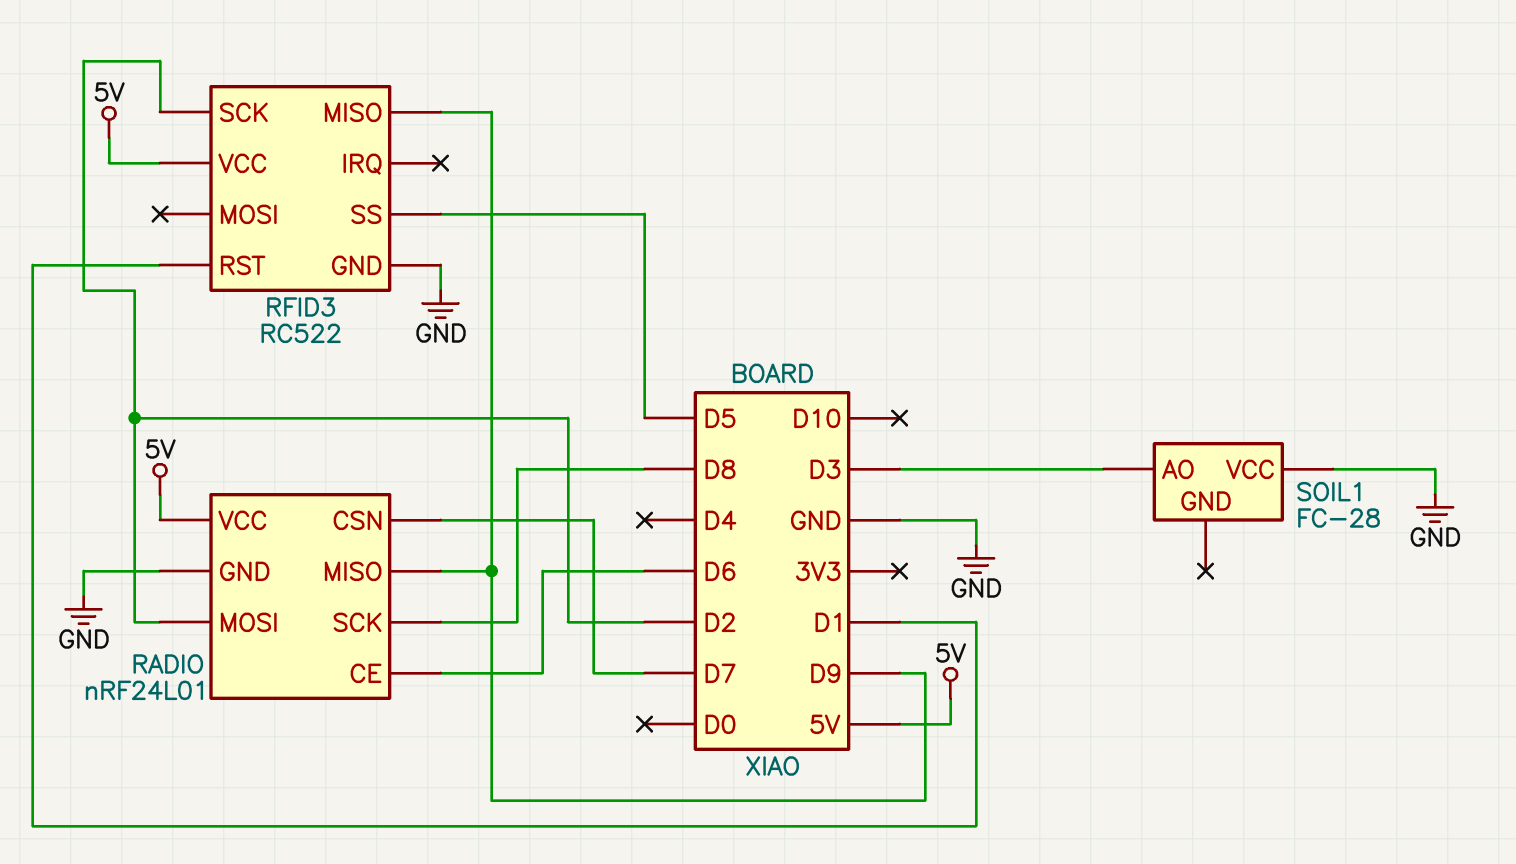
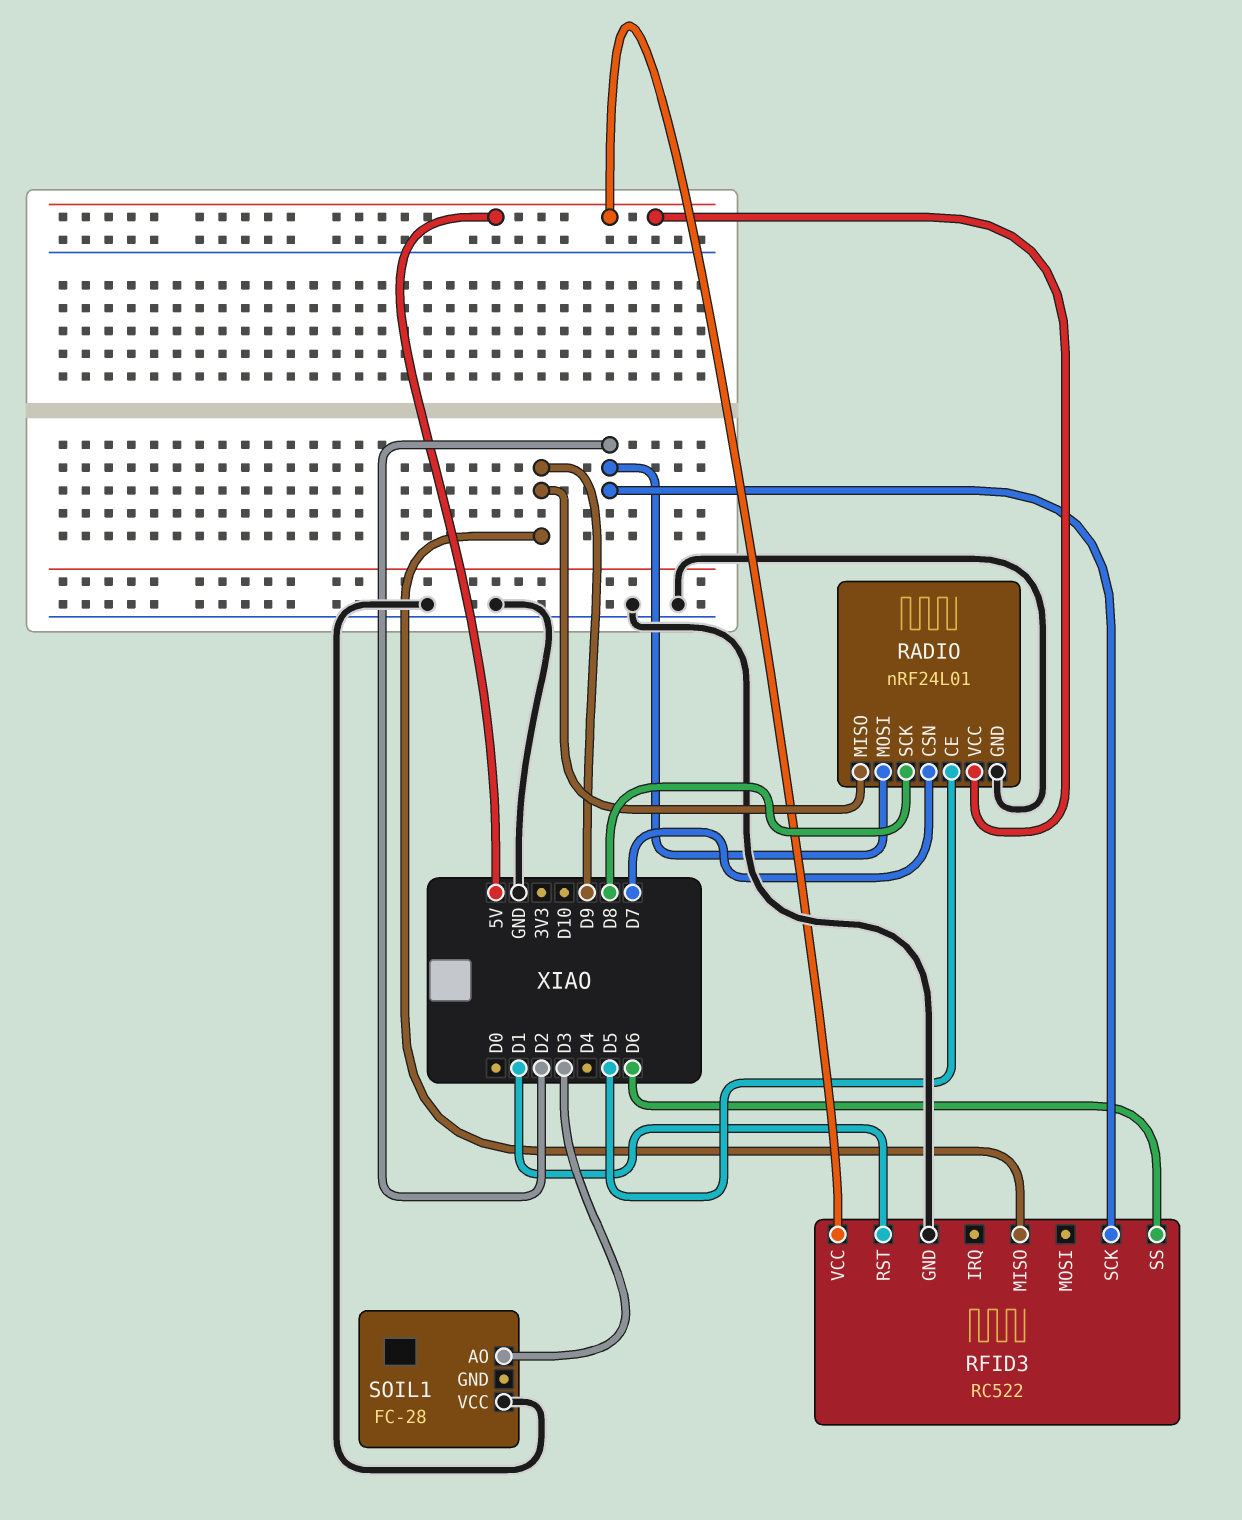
RADIO pin CE: D6 -> D5
RFID3 pin SS: D5 -> D6

